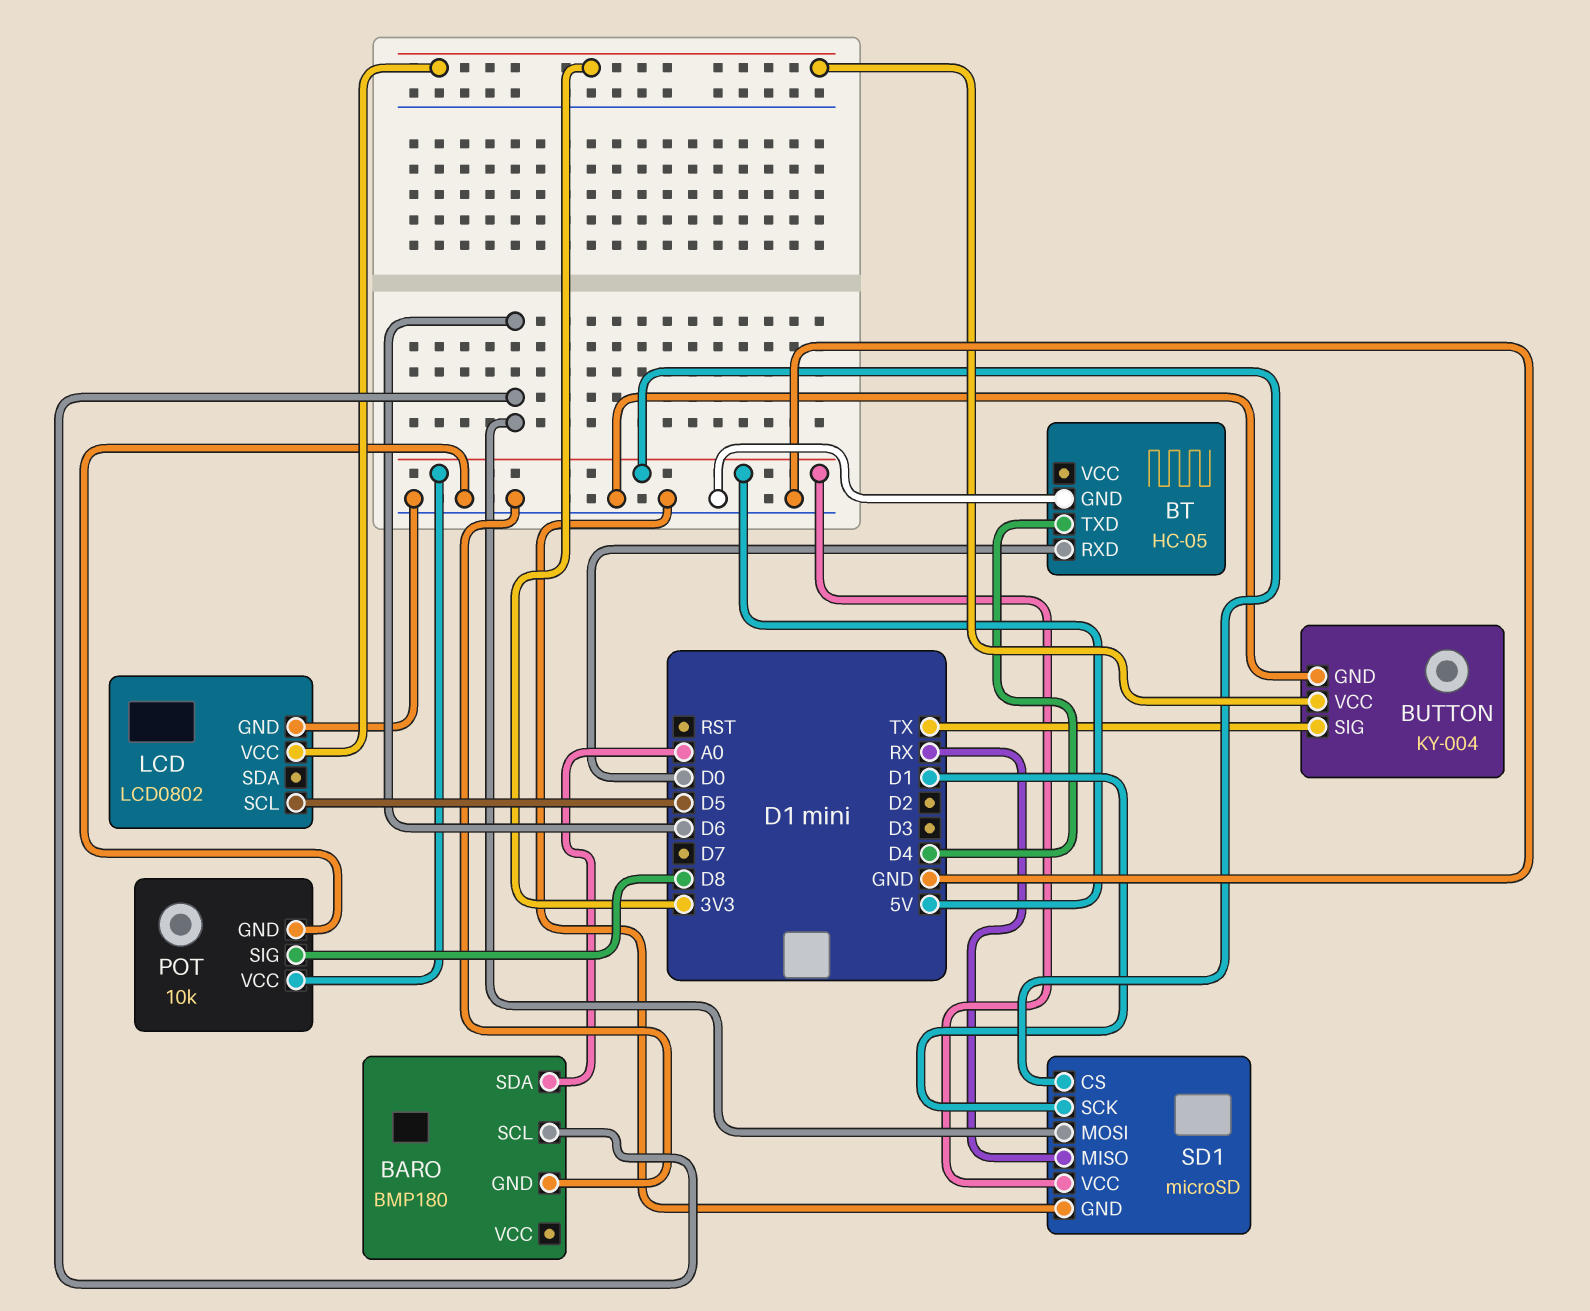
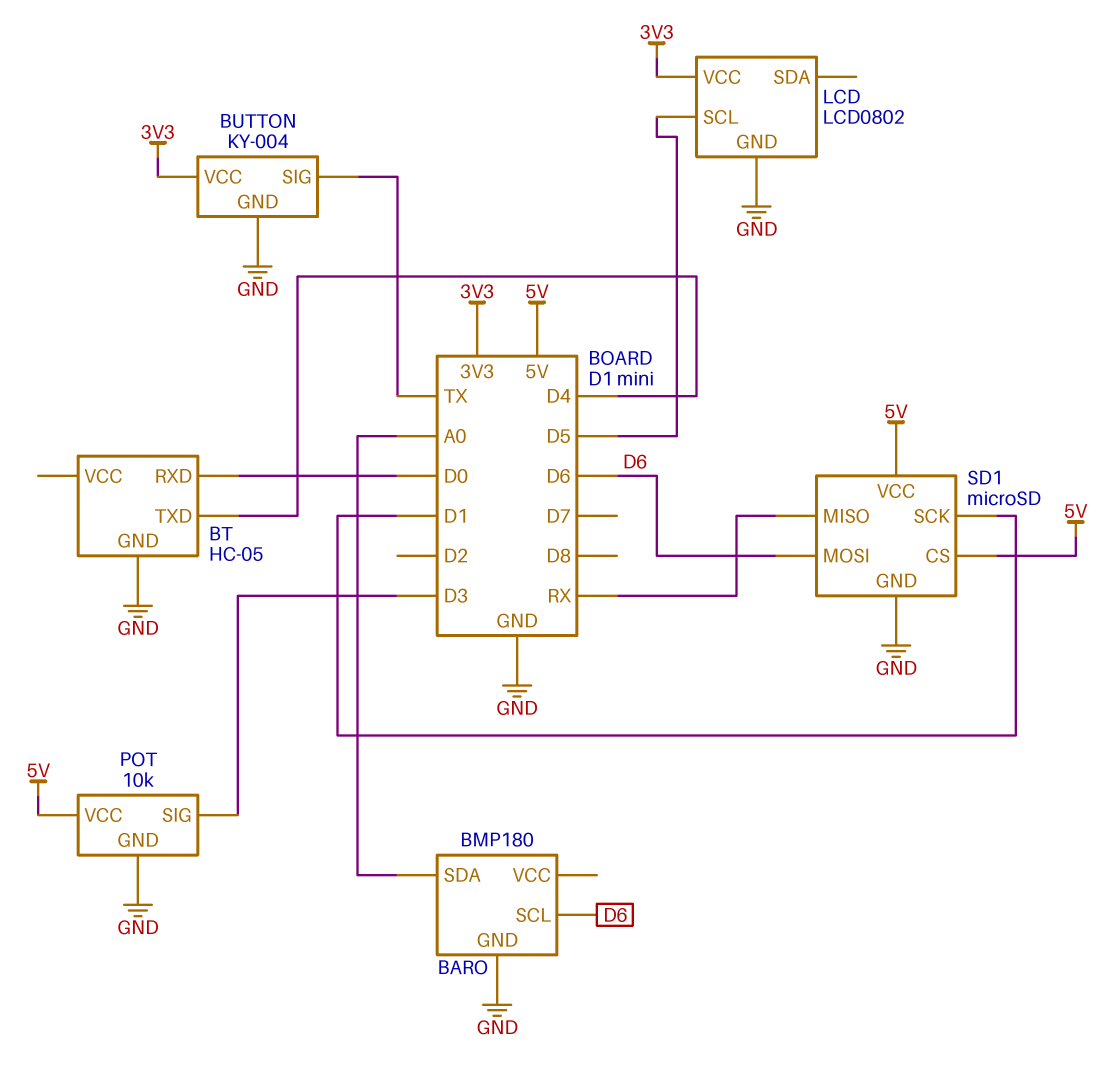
POT pin SIG: D8 -> D3

